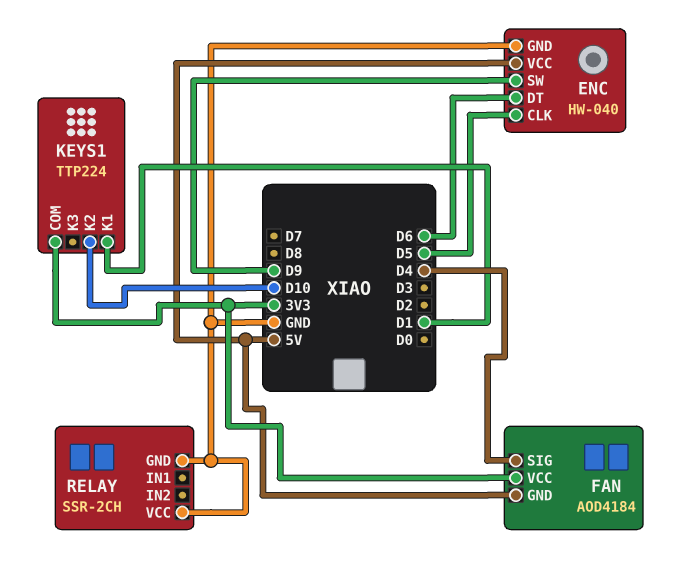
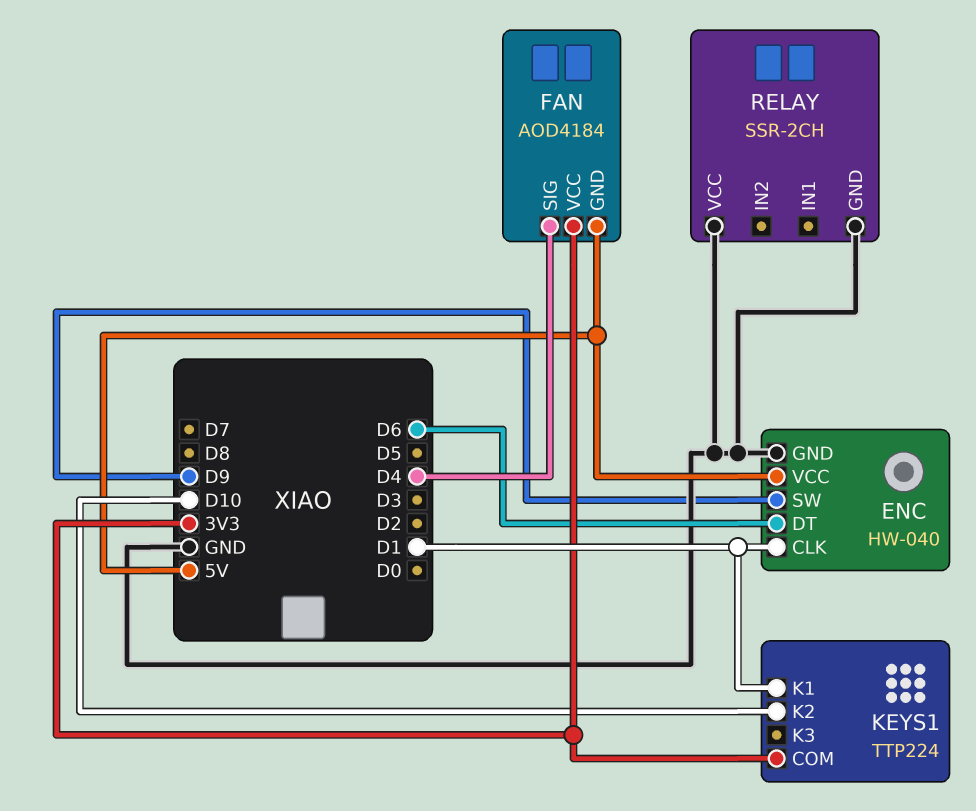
ENC pin CLK: D5 -> D1

